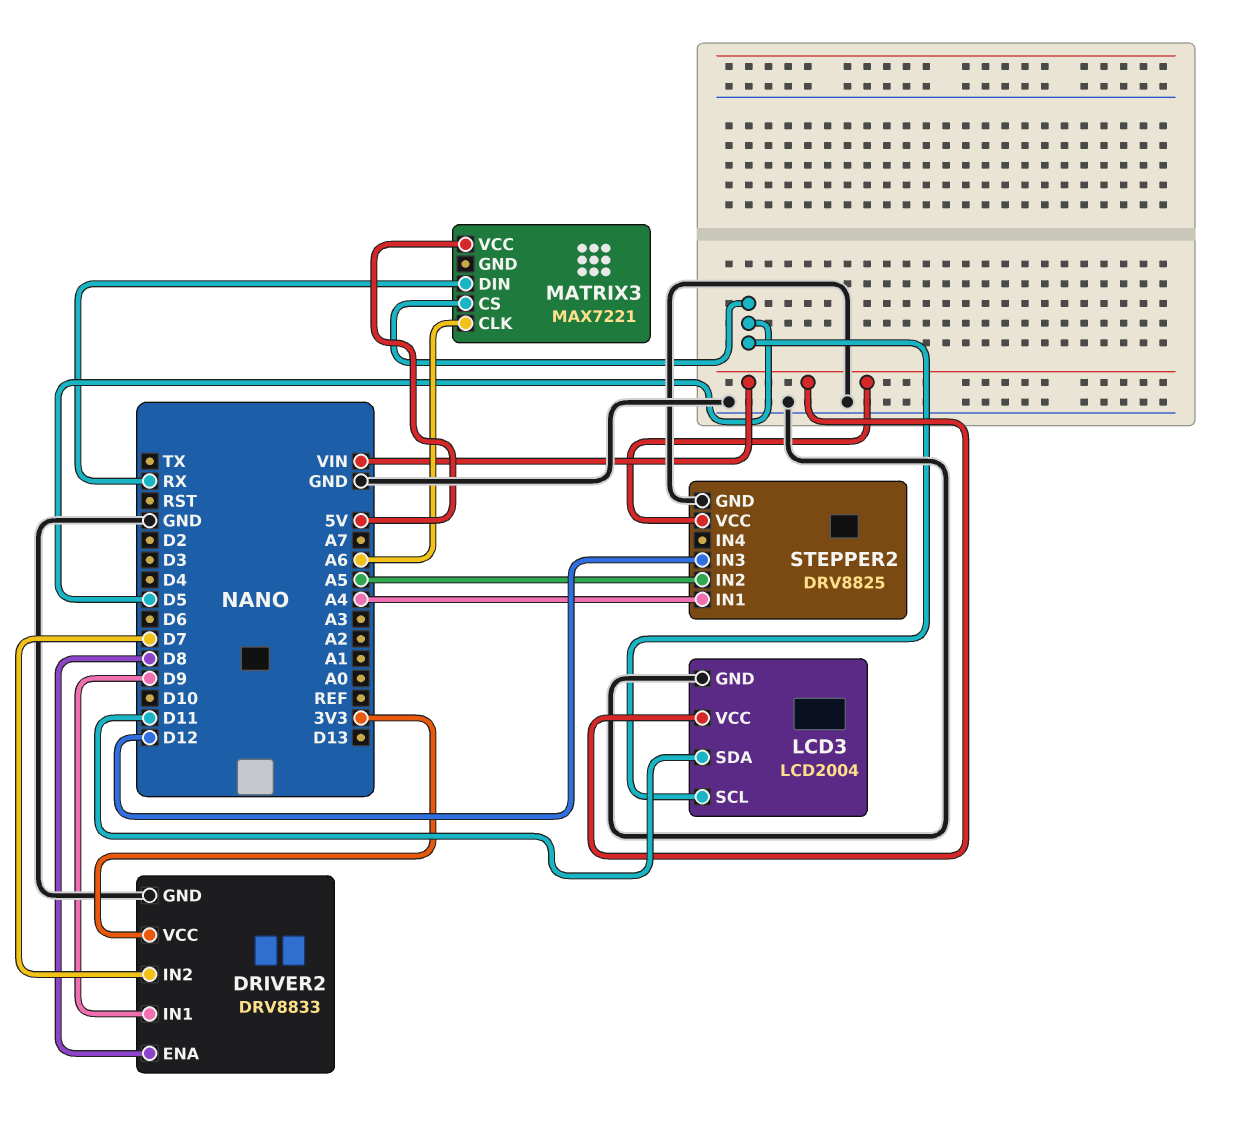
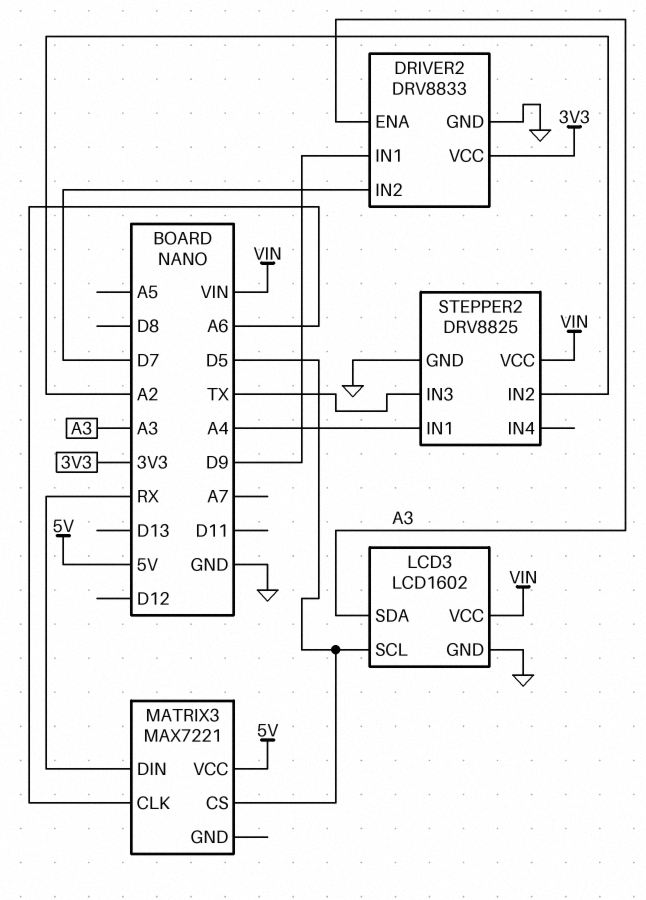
DRIVER2 pin ENA: D8 -> A3
LCD3: LCD2004 -> LCD1602
LCD3 pin SDA: D11 -> A3
STEPPER2 pin IN2: A5 -> A2
STEPPER2 pin IN3: D12 -> TX

